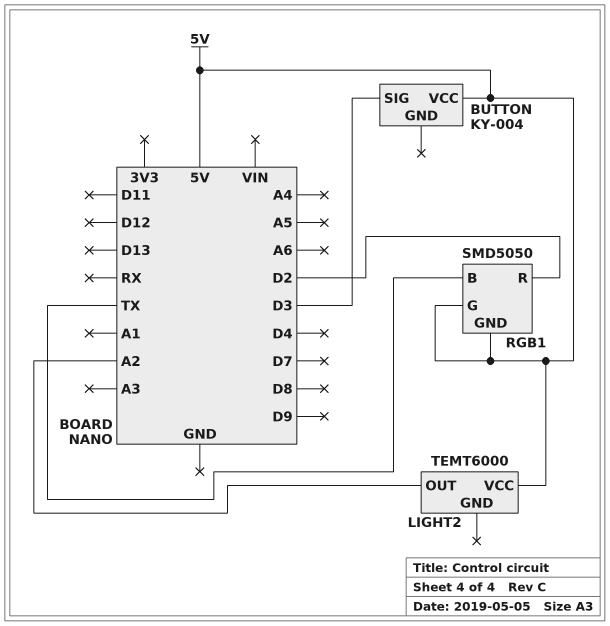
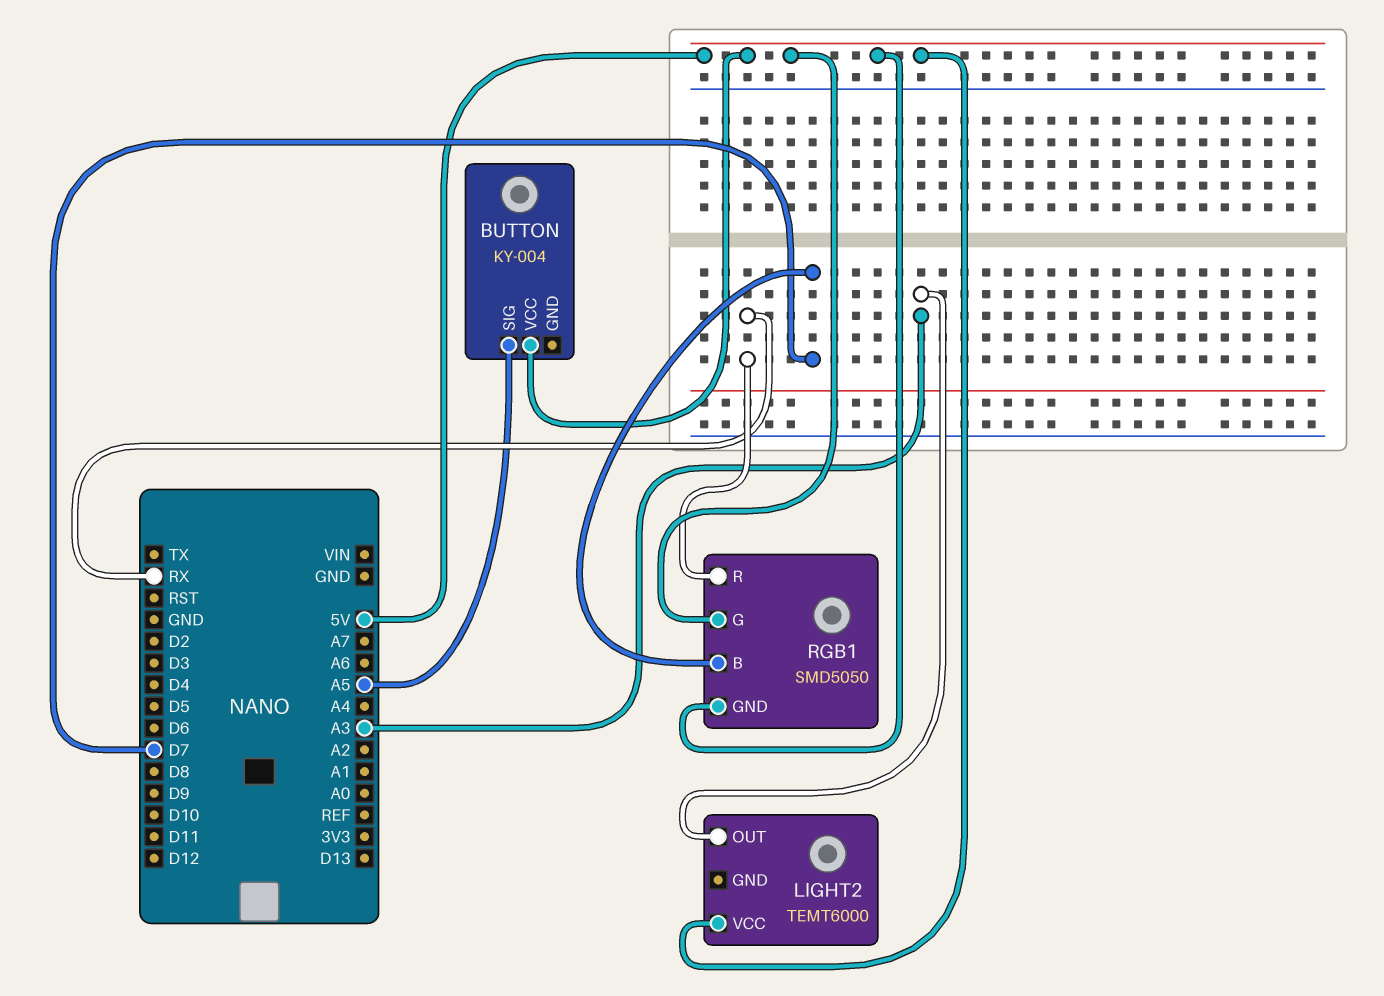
BUTTON pin SIG: D3 -> A5
LIGHT2 pin OUT: A2 -> A3
RGB1 pin B: TX -> D7
RGB1 pin R: D2 -> RX

